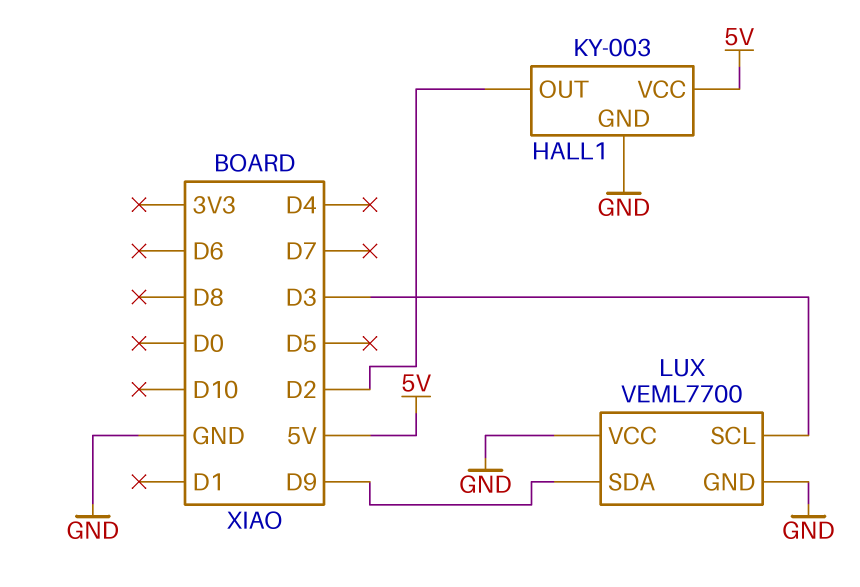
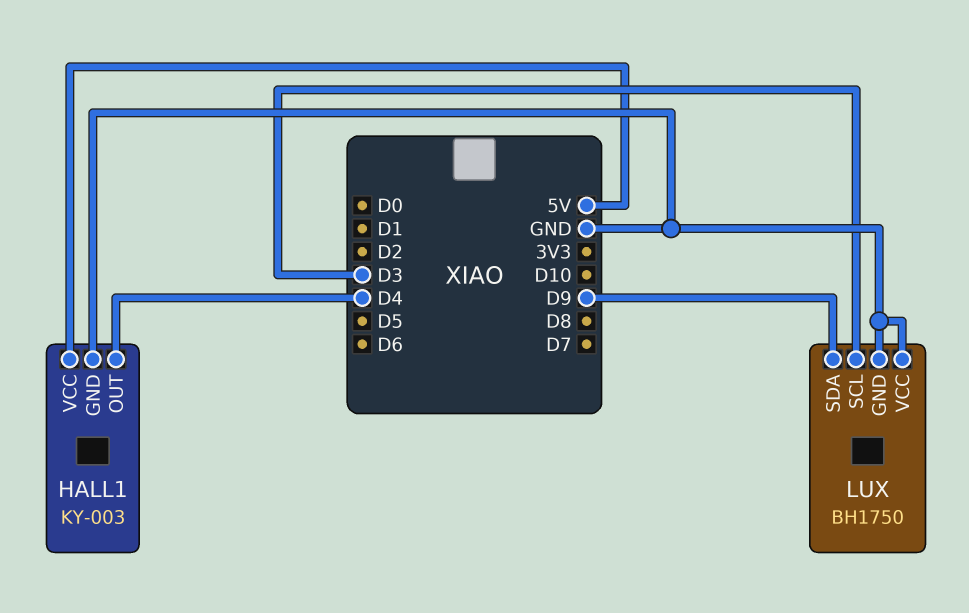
HALL1 pin OUT: D2 -> D4
LUX: VEML7700 -> BH1750

